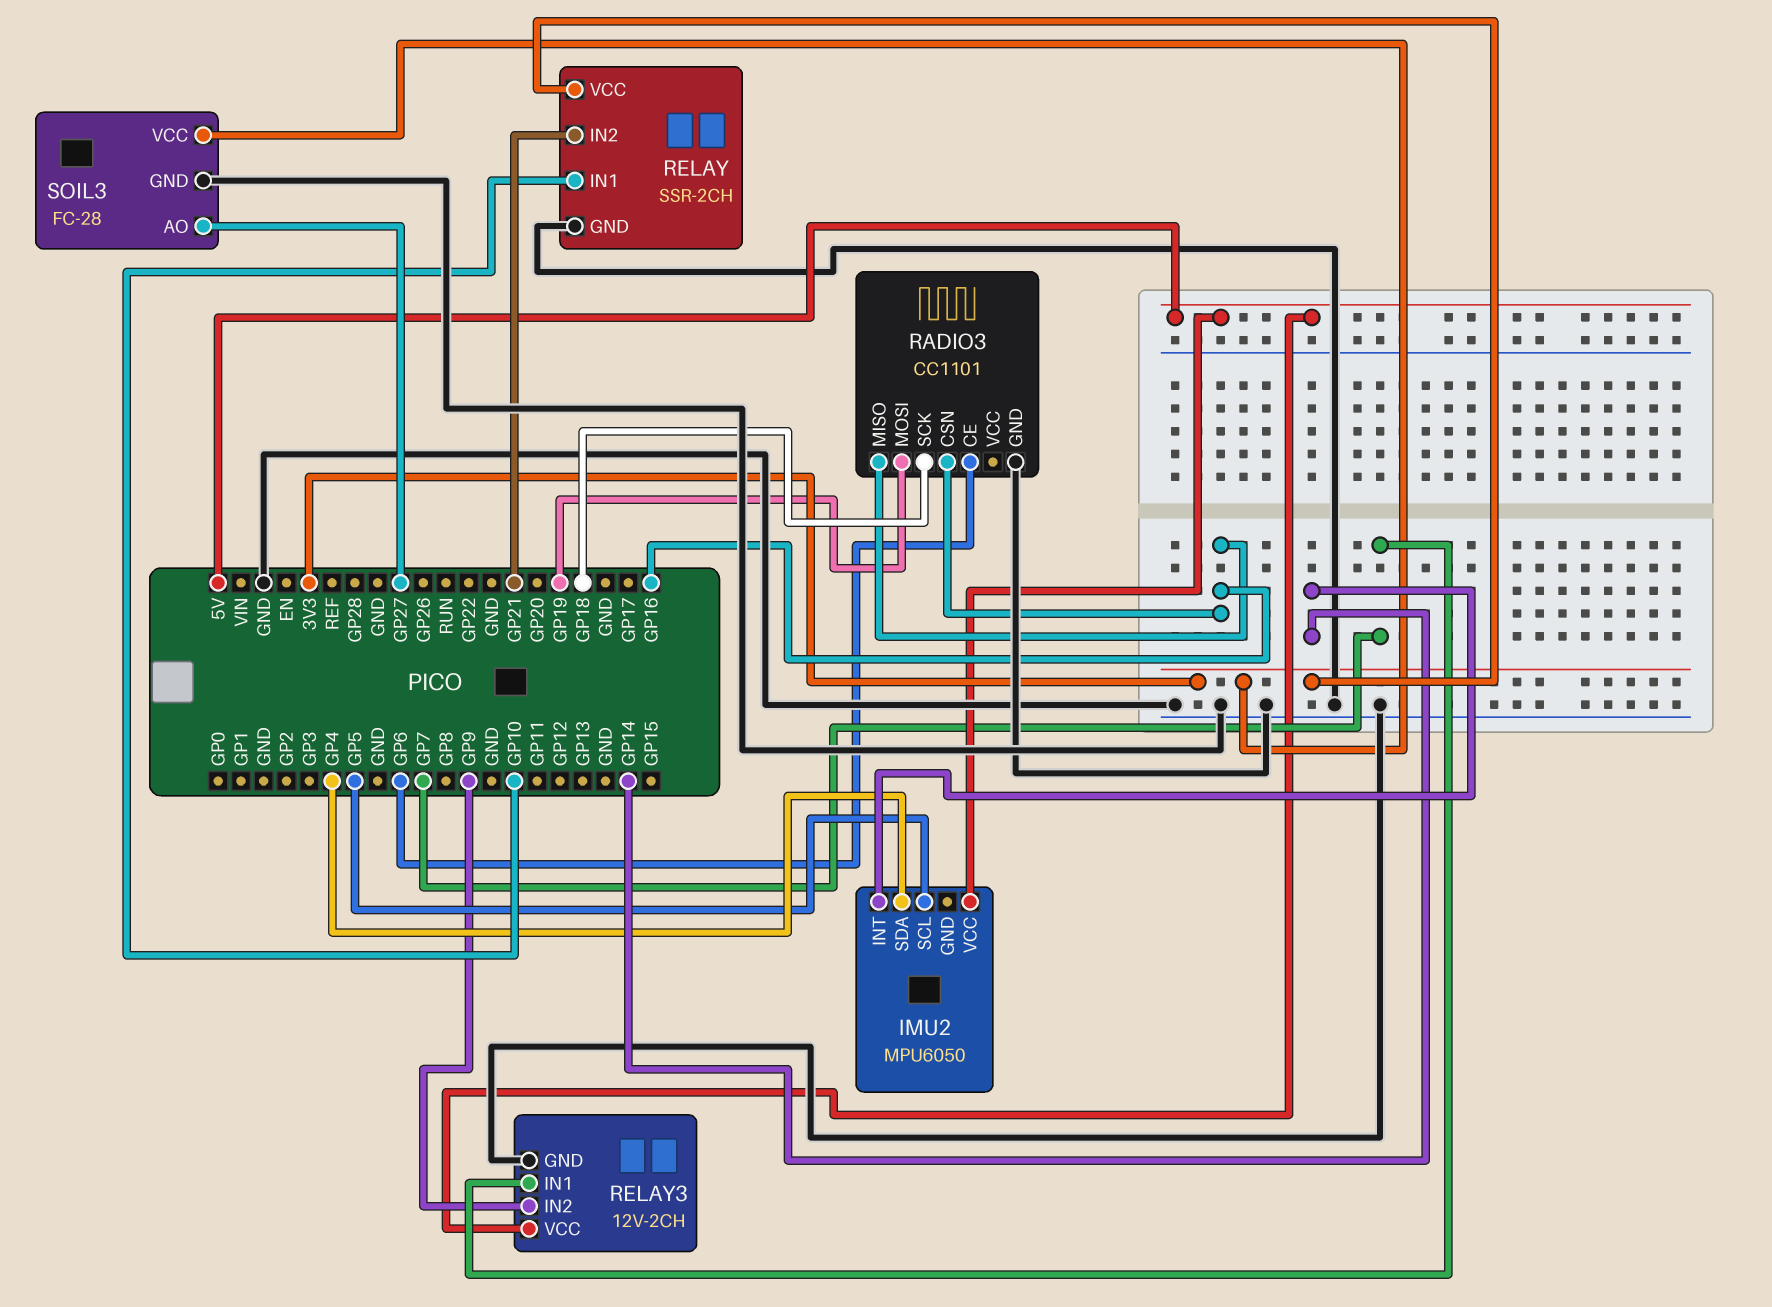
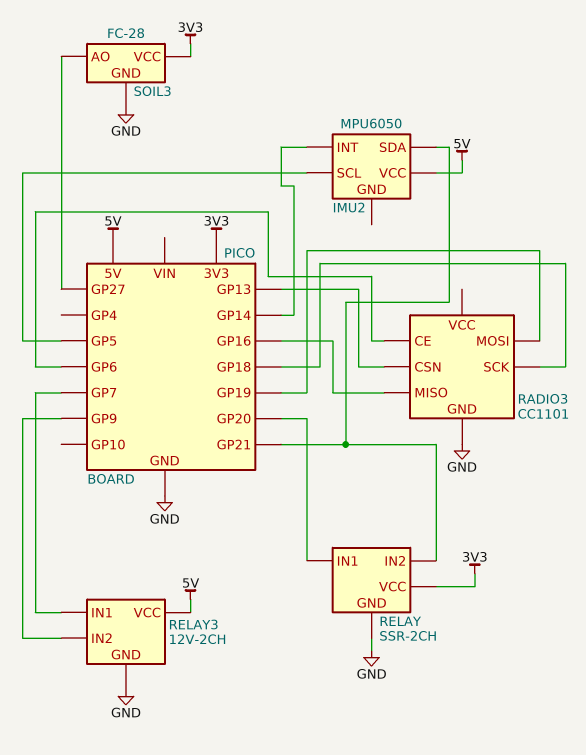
IMU2 pin SDA: GP4 -> GP21
RADIO3 pin CSN: GP16 -> GP13
RELAY pin IN1: GP10 -> GP20

